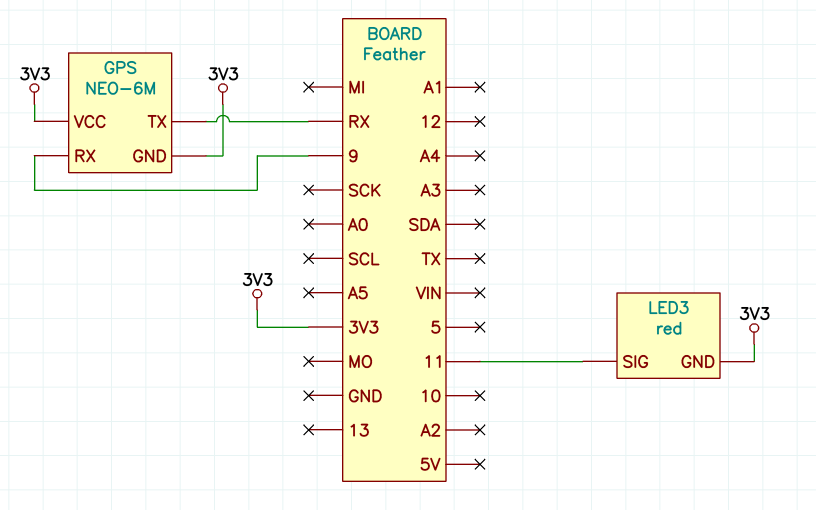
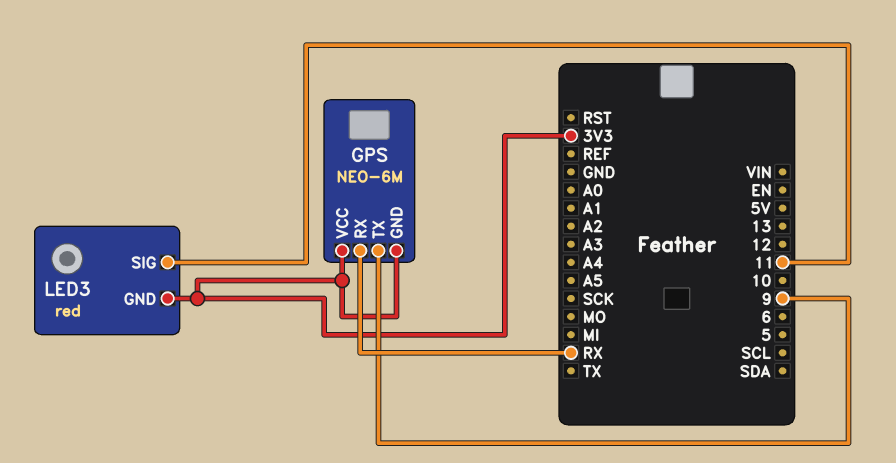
GPS pin RX: 9 -> RX
GPS pin TX: RX -> 9

